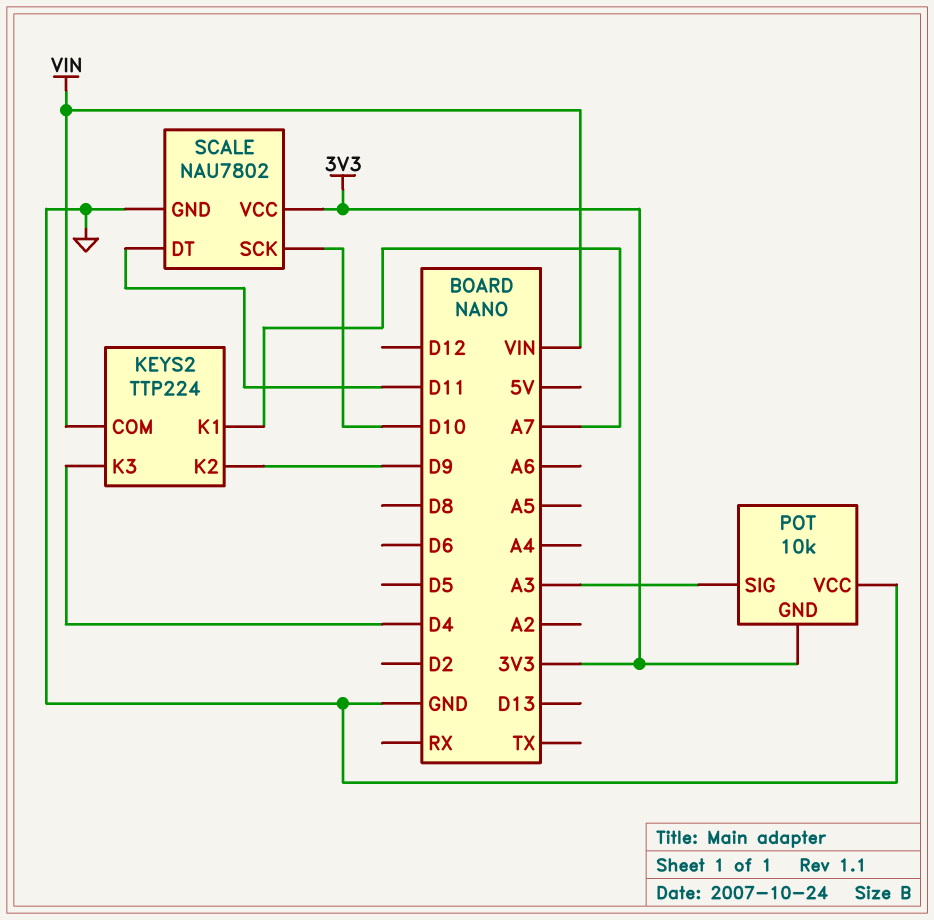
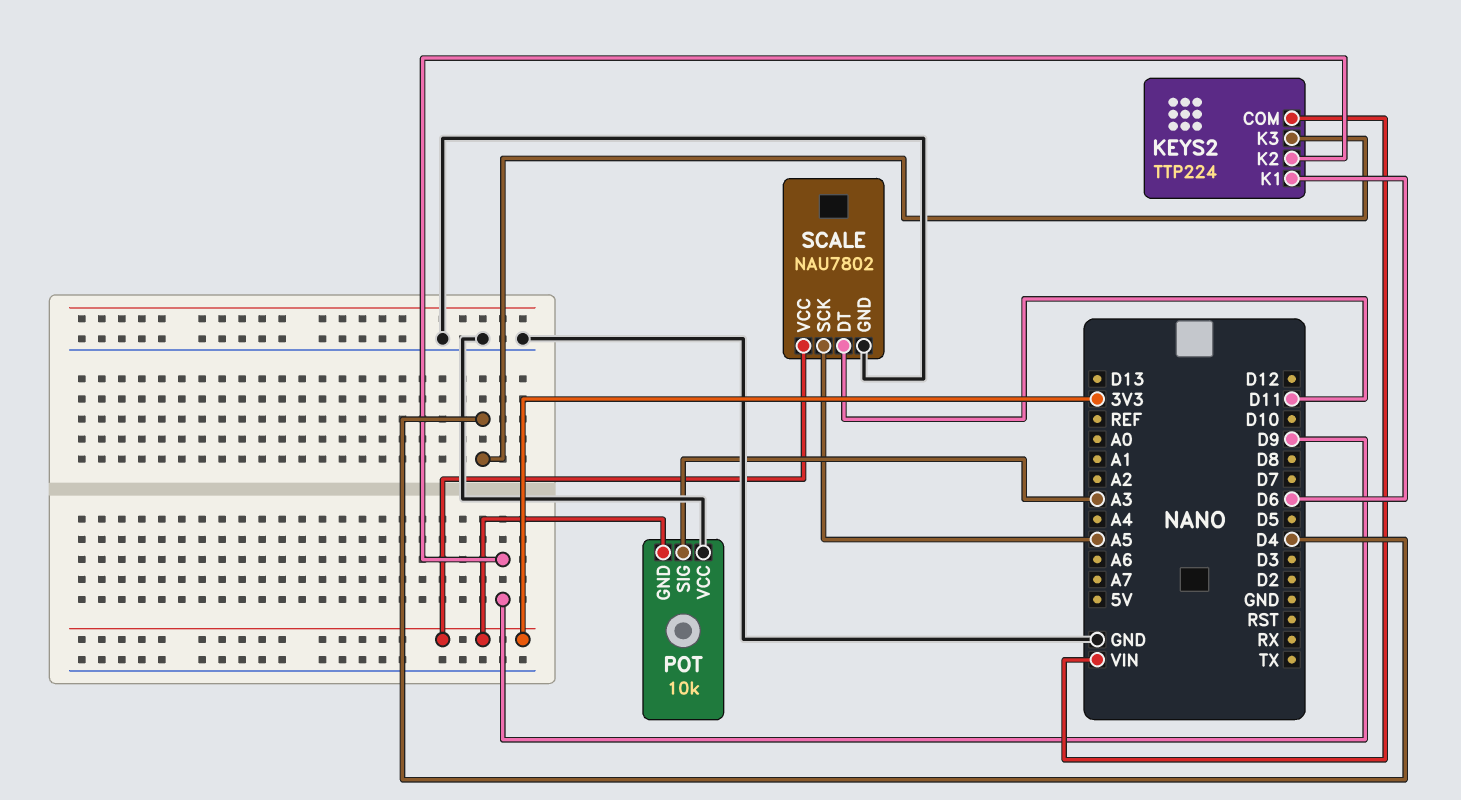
KEYS2 pin K1: A7 -> D6
SCALE pin SCK: D10 -> A5

